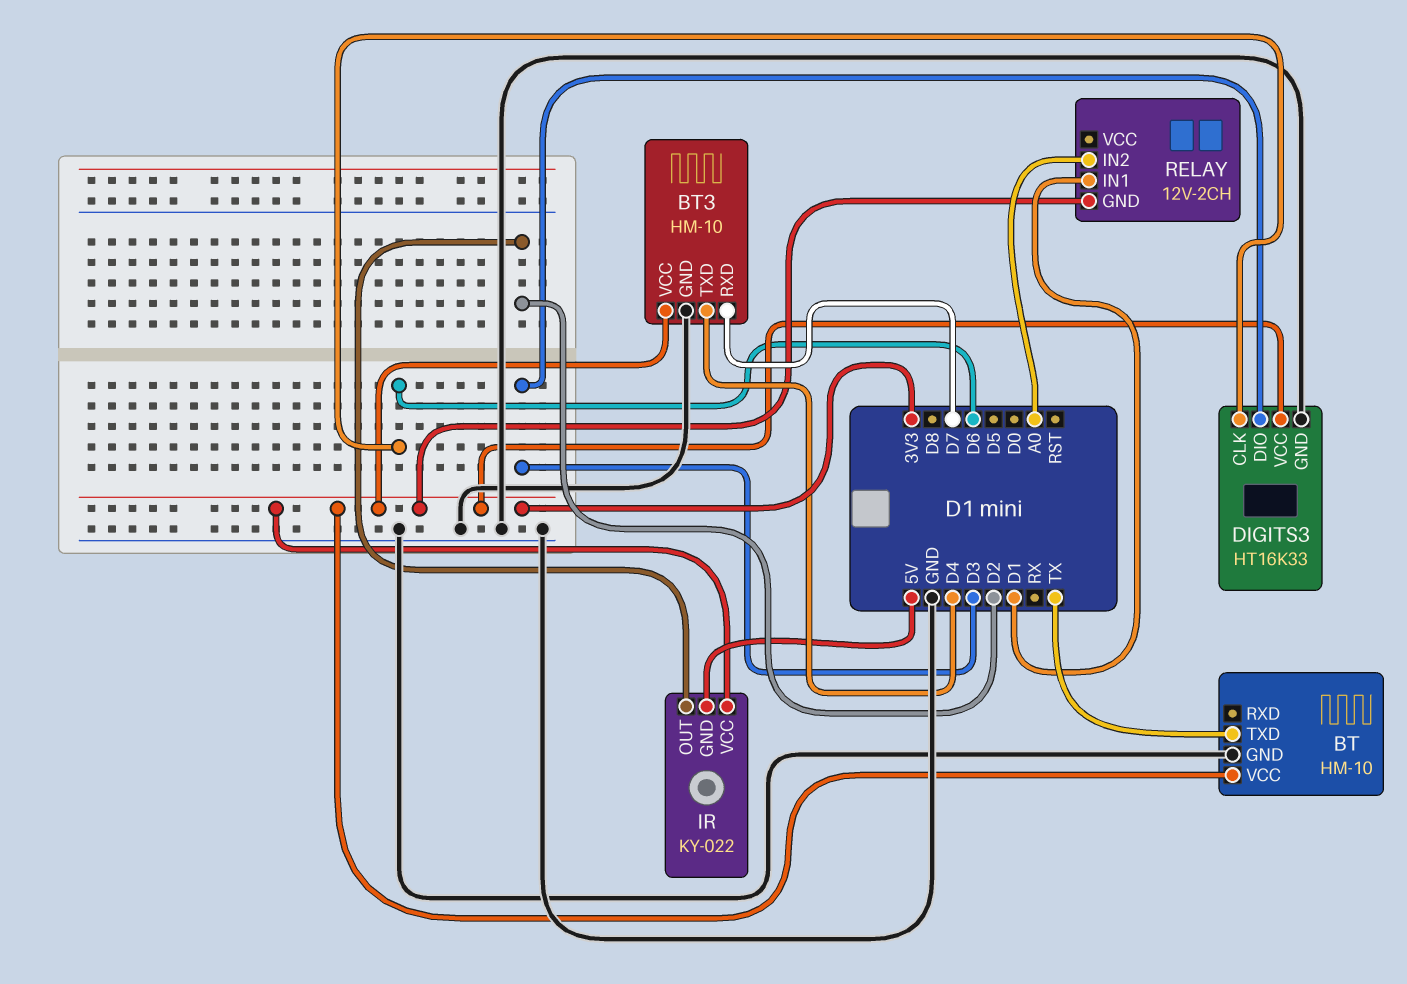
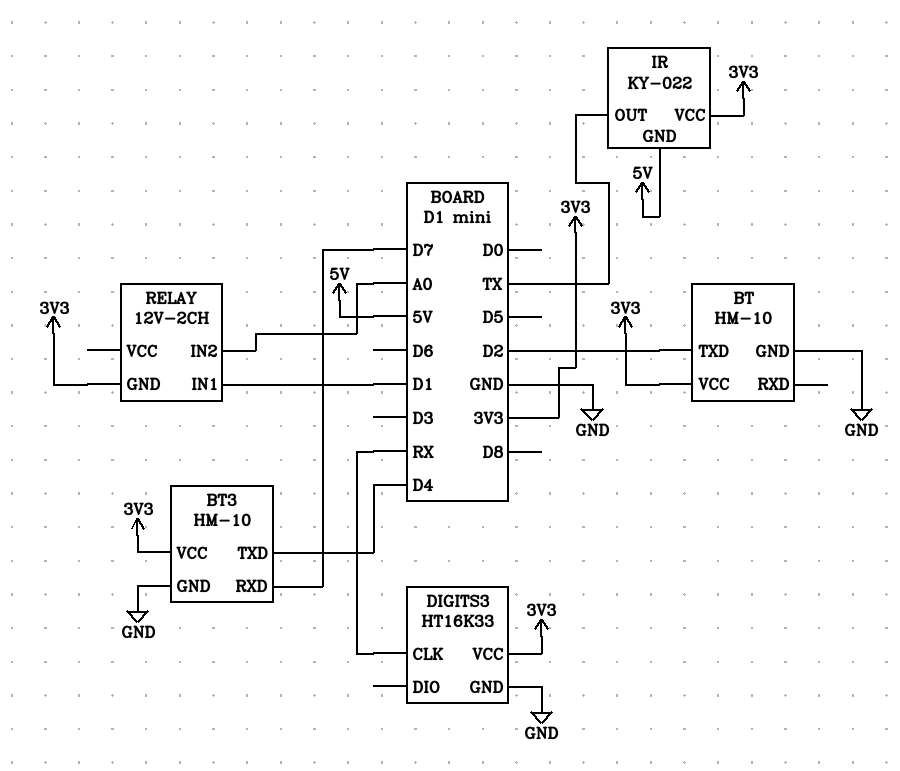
BT pin TXD: TX -> D2
DIGITS3 pin CLK: D6 -> RX
DIGITS3 pin DIO: D3 -> none
IR pin OUT: D2 -> TX

